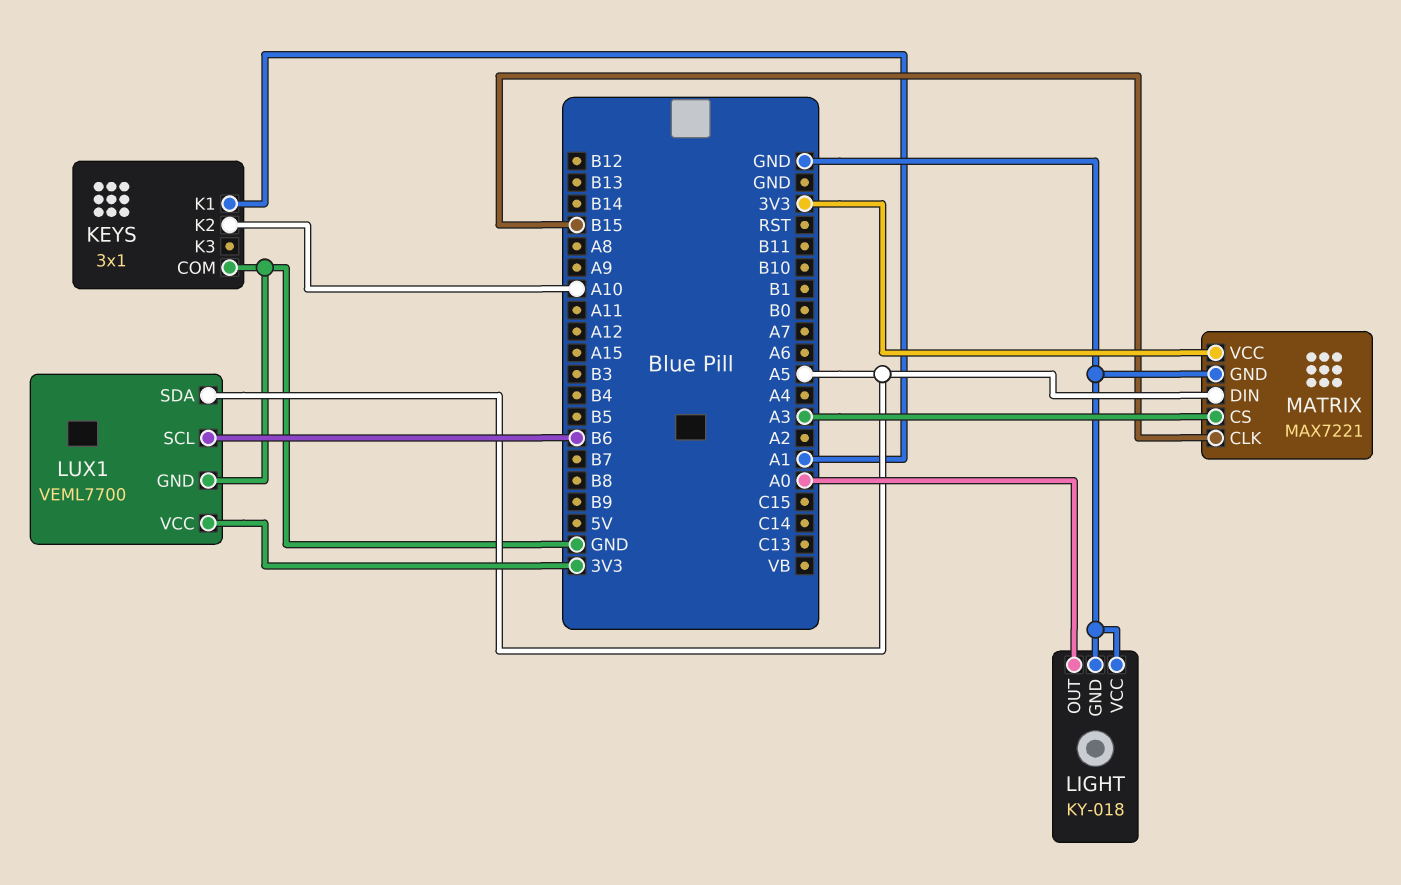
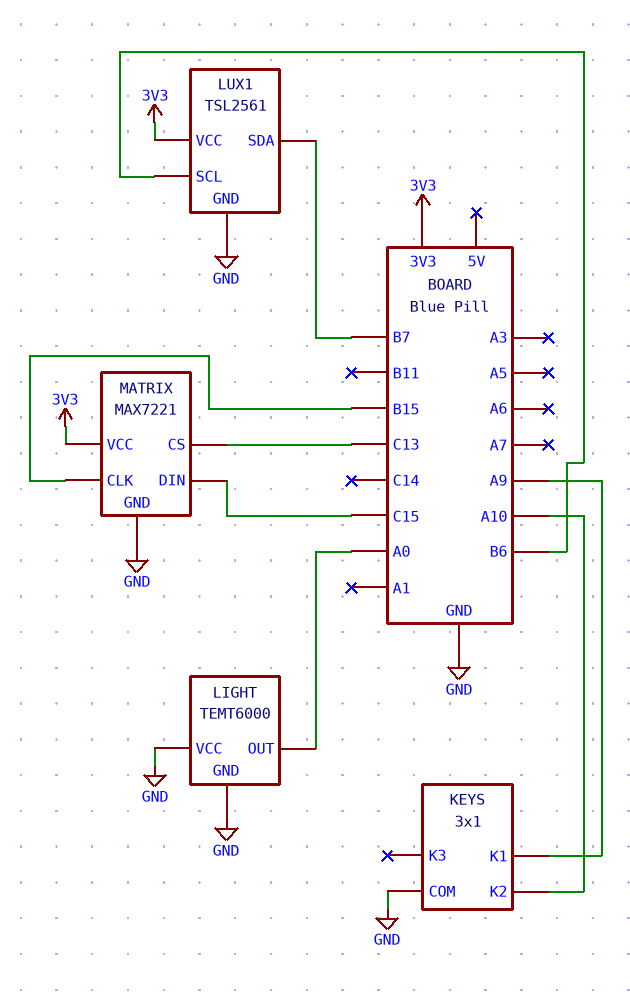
KEYS pin K1: A1 -> A9
LIGHT: KY-018 -> TEMT6000
LUX1: VEML7700 -> TSL2561
LUX1 pin SDA: A5 -> B7
MATRIX pin CS: A3 -> C13
MATRIX pin DIN: A5 -> C15

